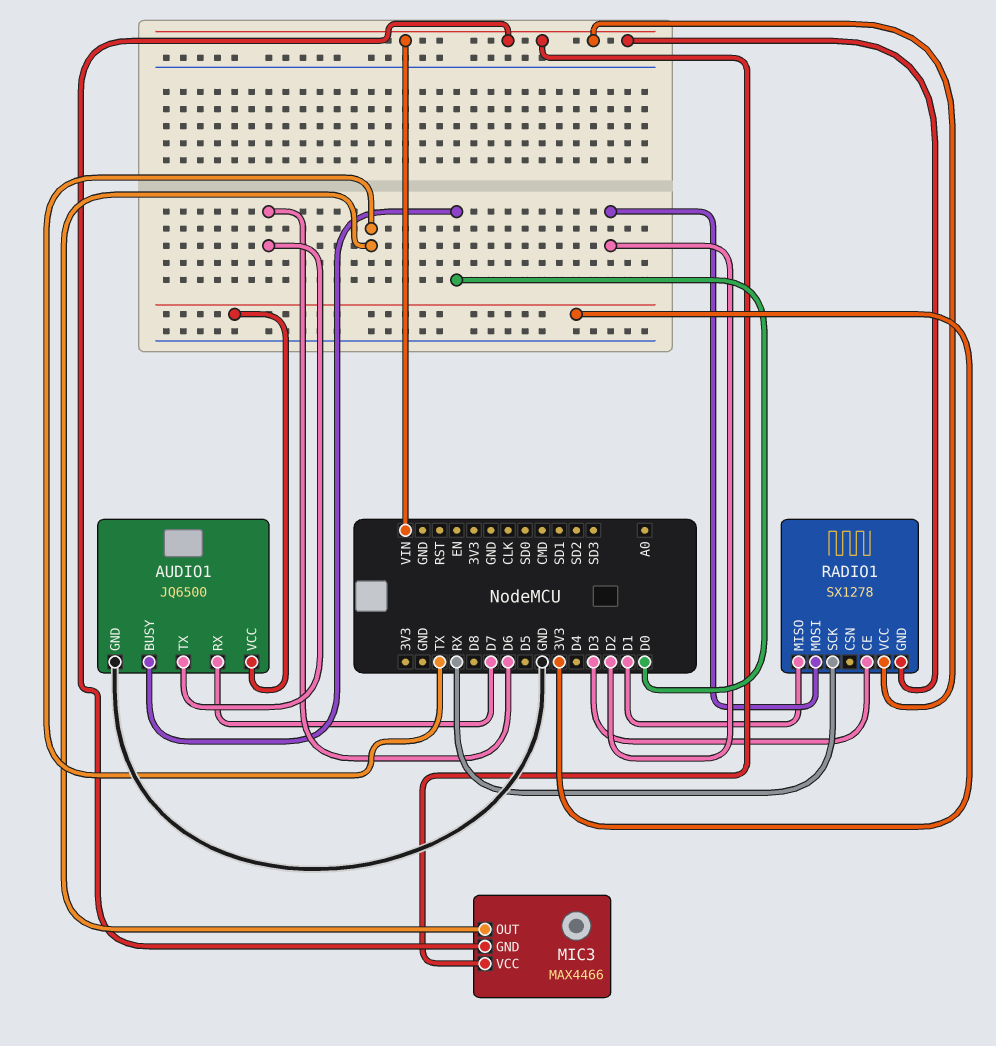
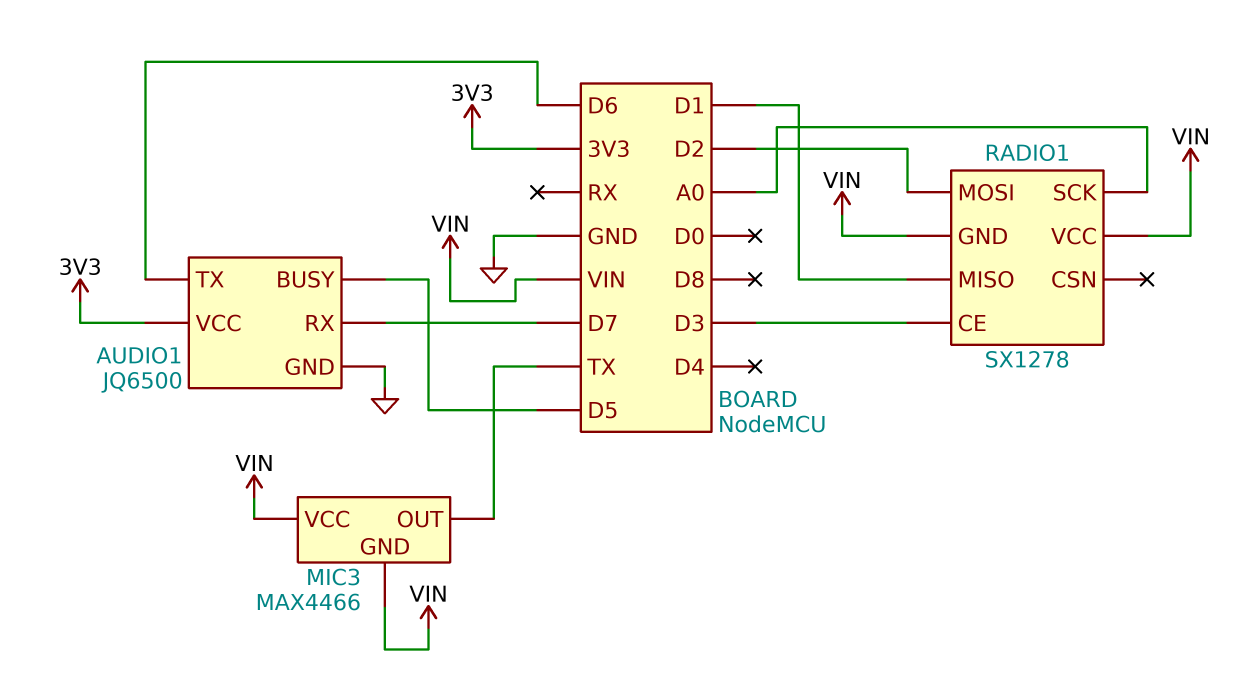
AUDIO1 pin BUSY: D0 -> D5
RADIO1 pin SCK: RX -> A0

